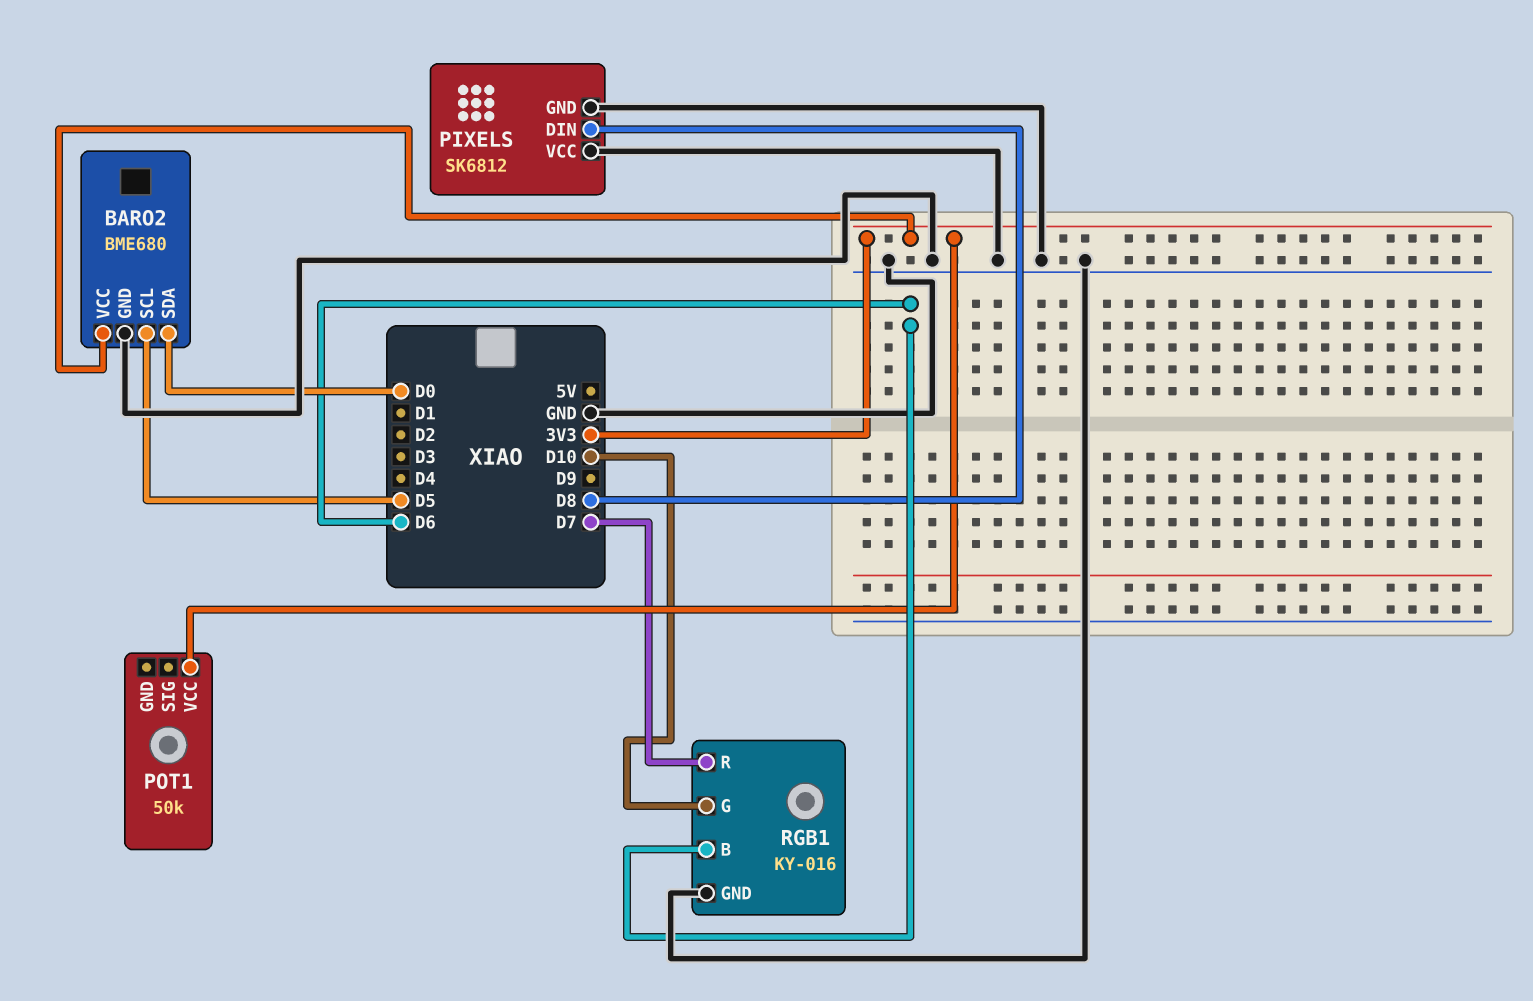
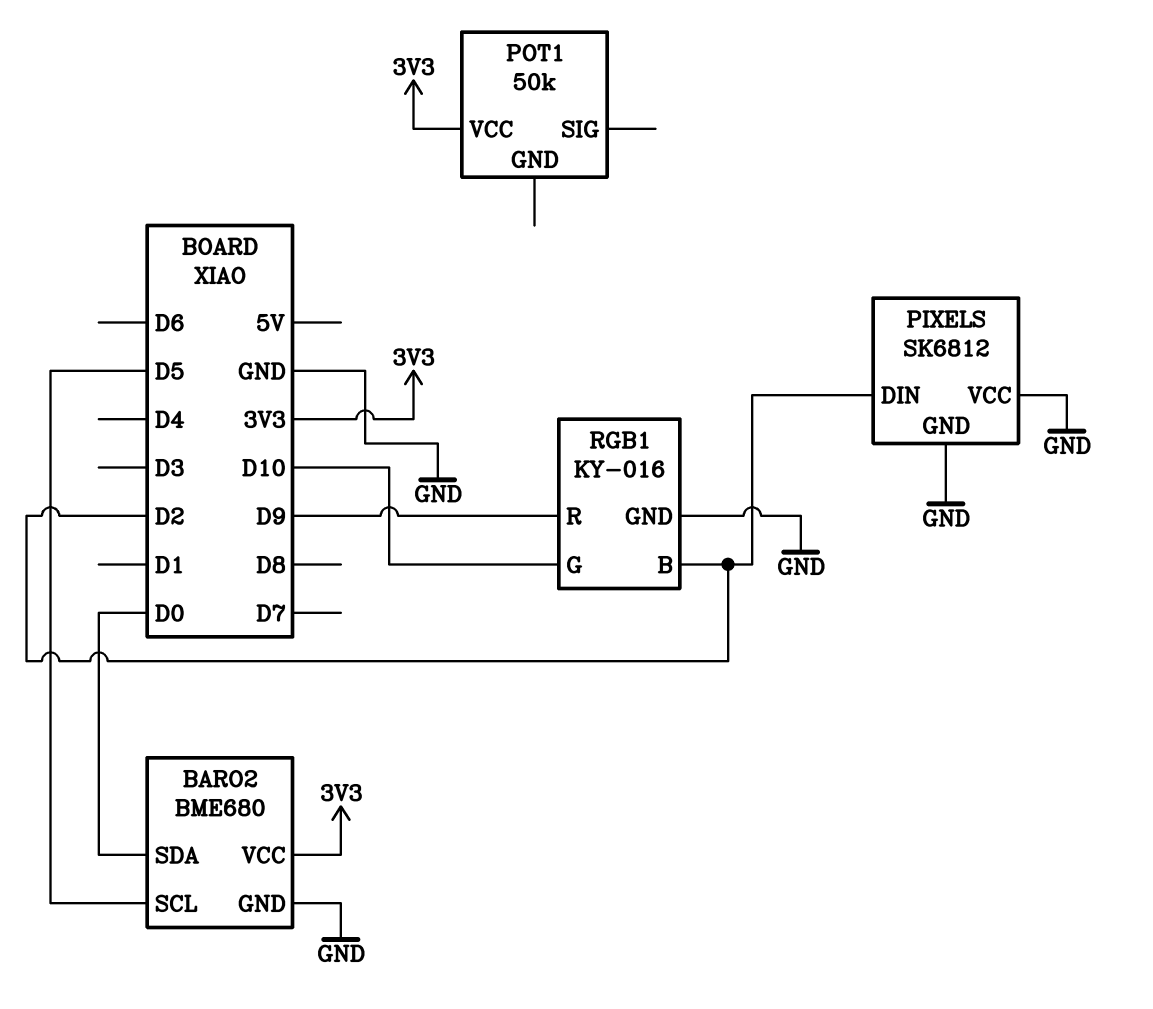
PIXELS pin DIN: D8 -> D2
RGB1 pin B: D6 -> D2
RGB1 pin R: D7 -> D9

